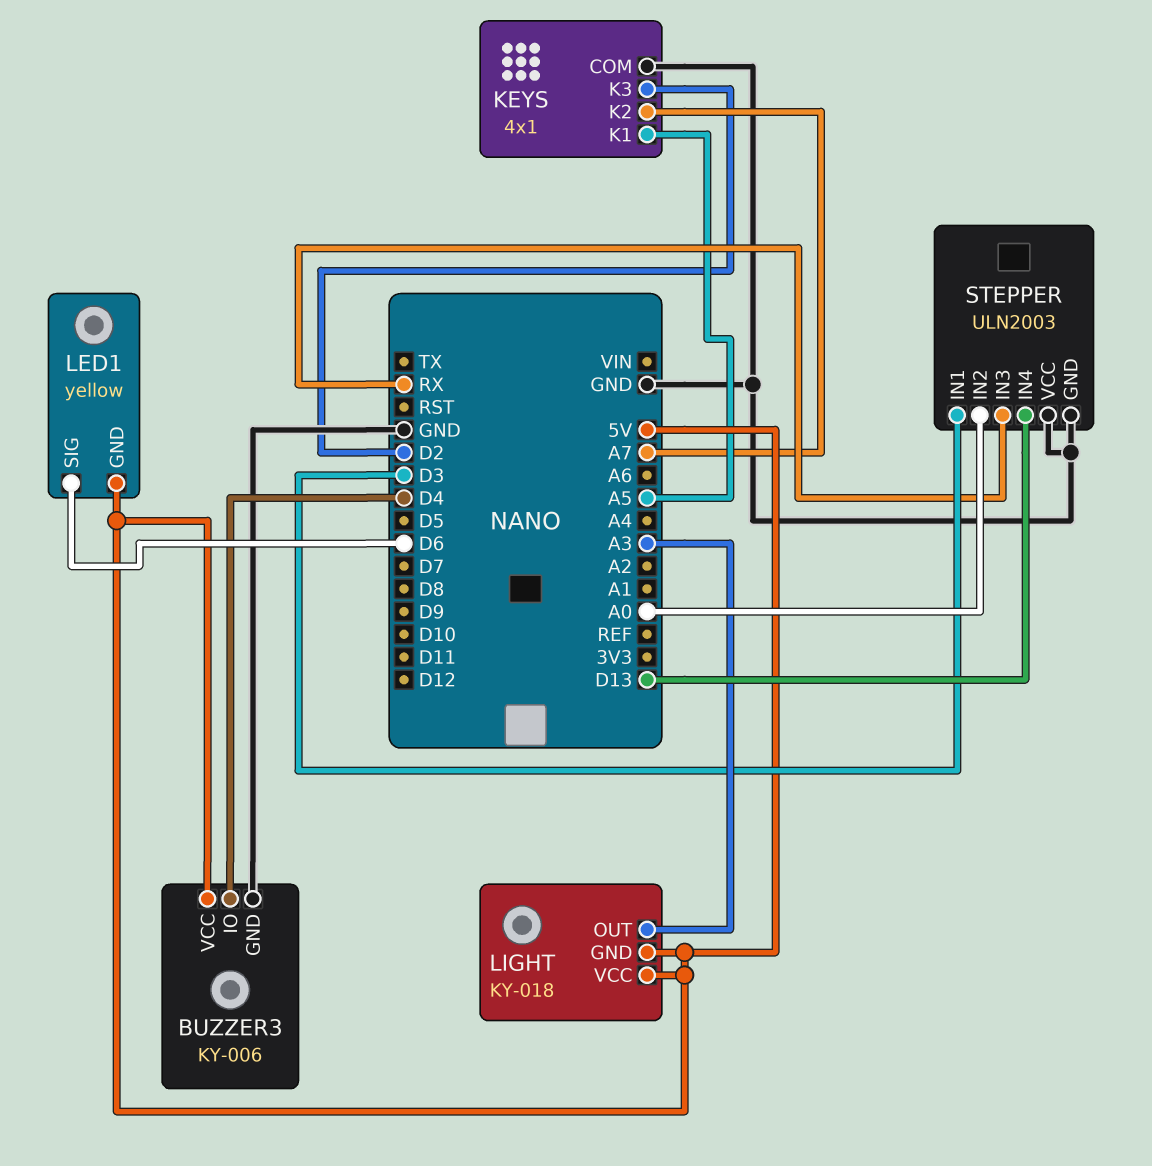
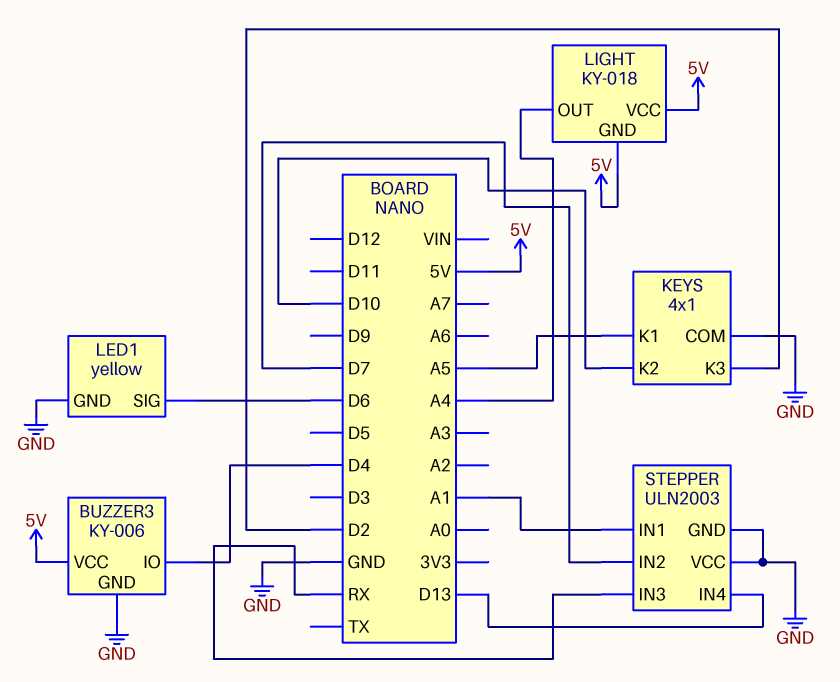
KEYS pin K2: A7 -> D10
LED1 pin GND: 5V -> GND
LIGHT pin OUT: A3 -> A4
STEPPER pin IN1: D3 -> A1
STEPPER pin IN2: A0 -> D7

